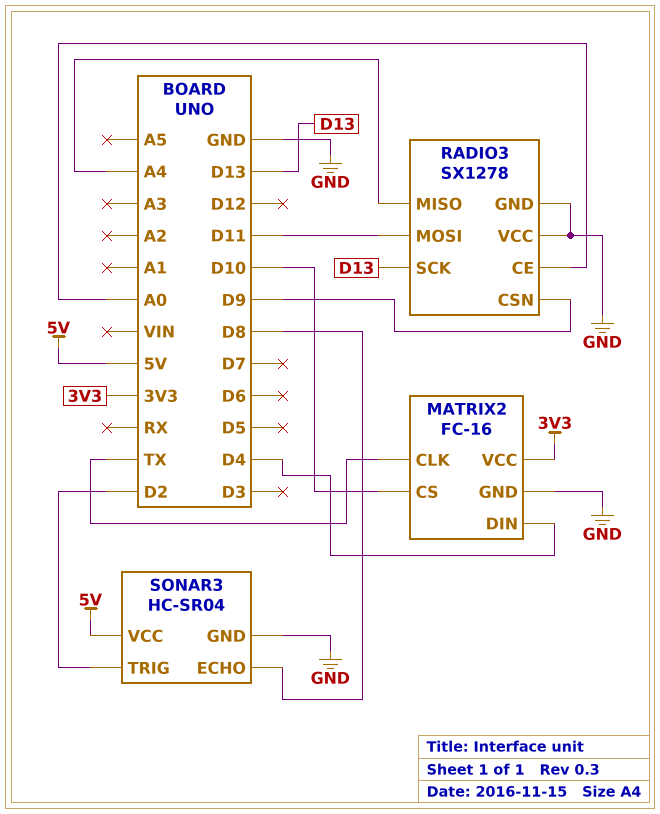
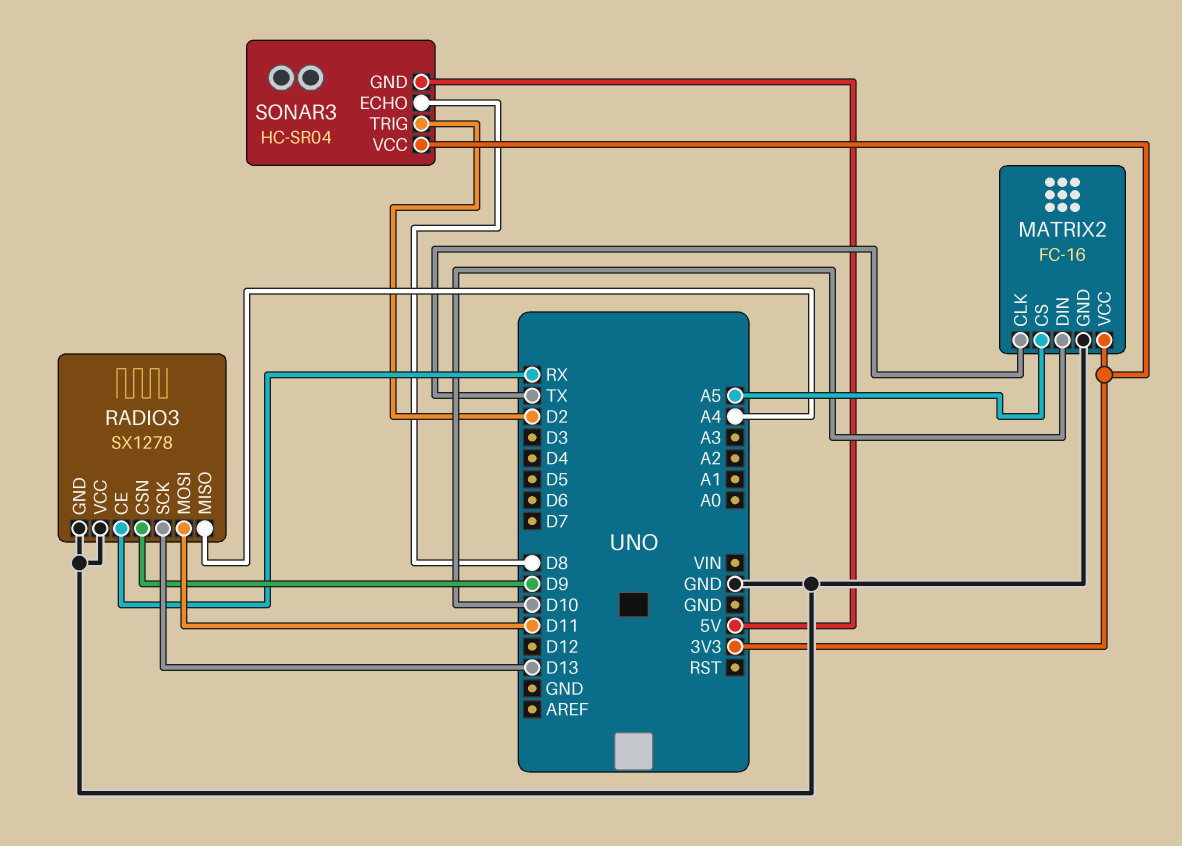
MATRIX2 pin CS: D10 -> A5
MATRIX2 pin DIN: D4 -> D10
RADIO3 pin CE: A0 -> RX
SONAR3 pin GND: GND -> 5V
SONAR3 pin VCC: 5V -> 3V3

